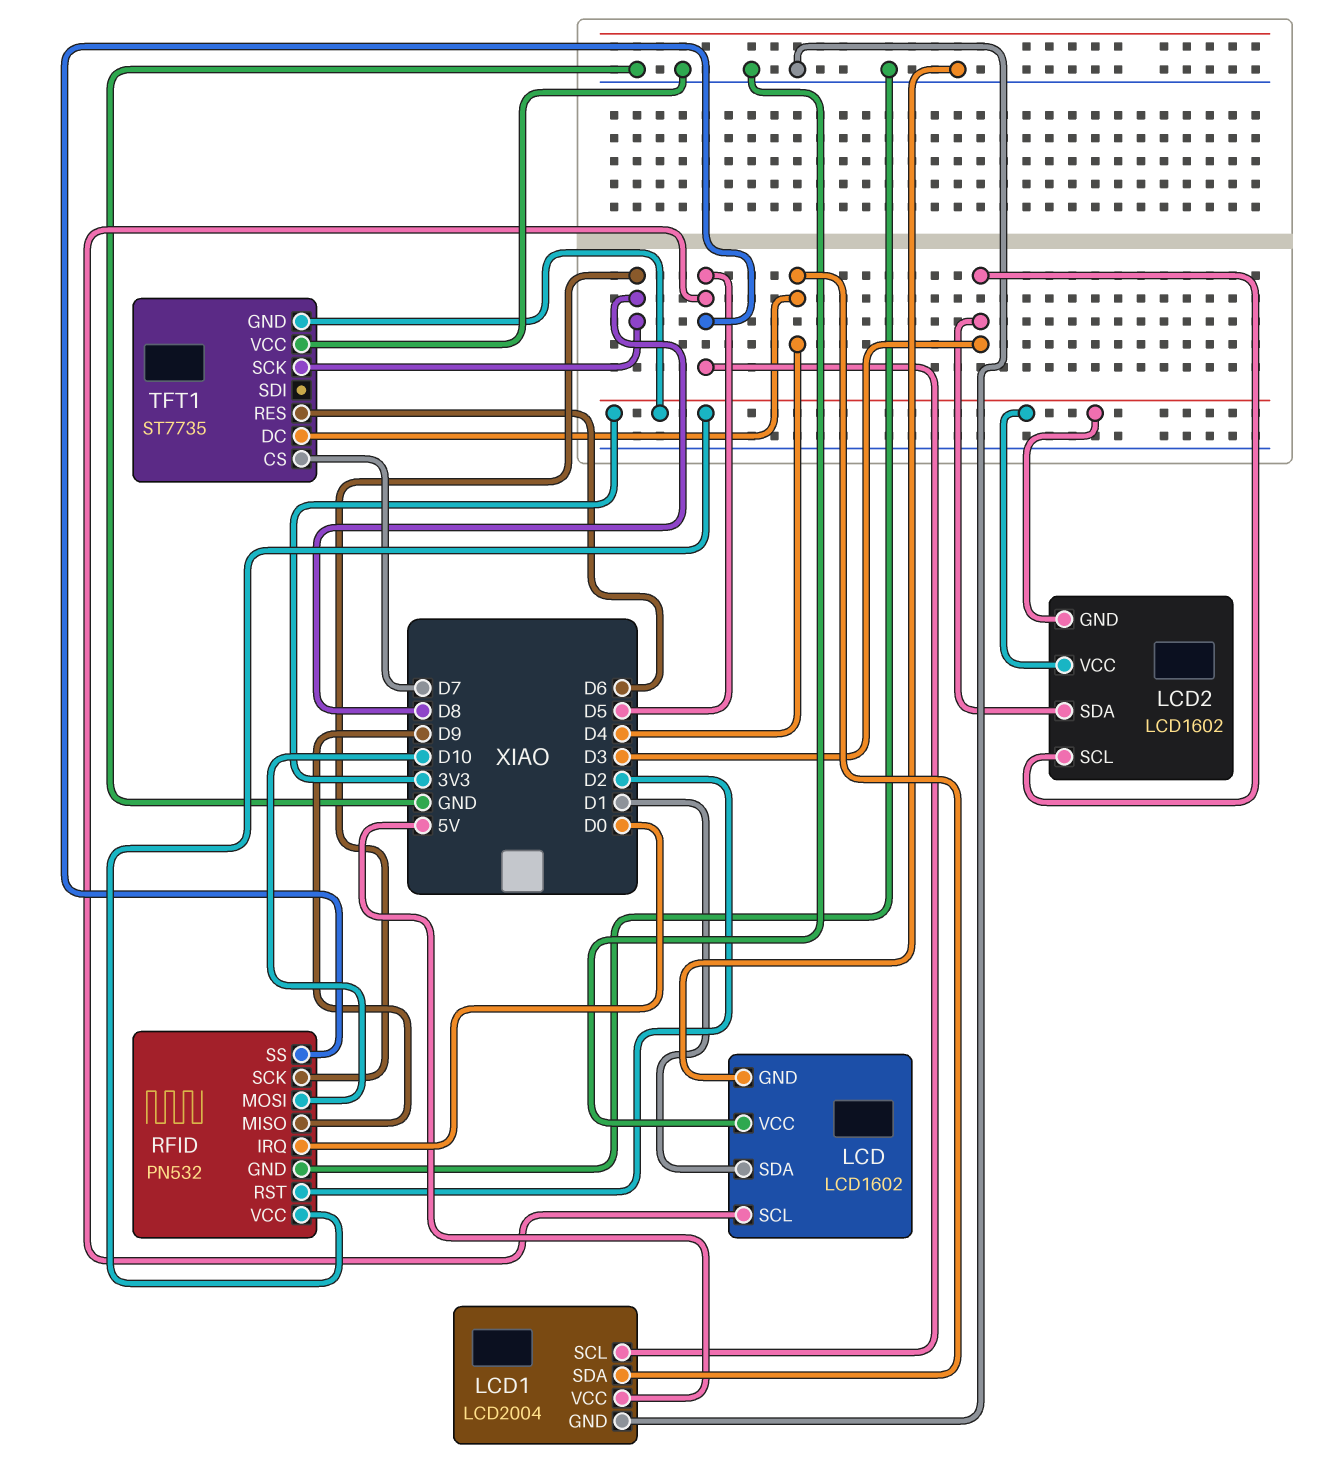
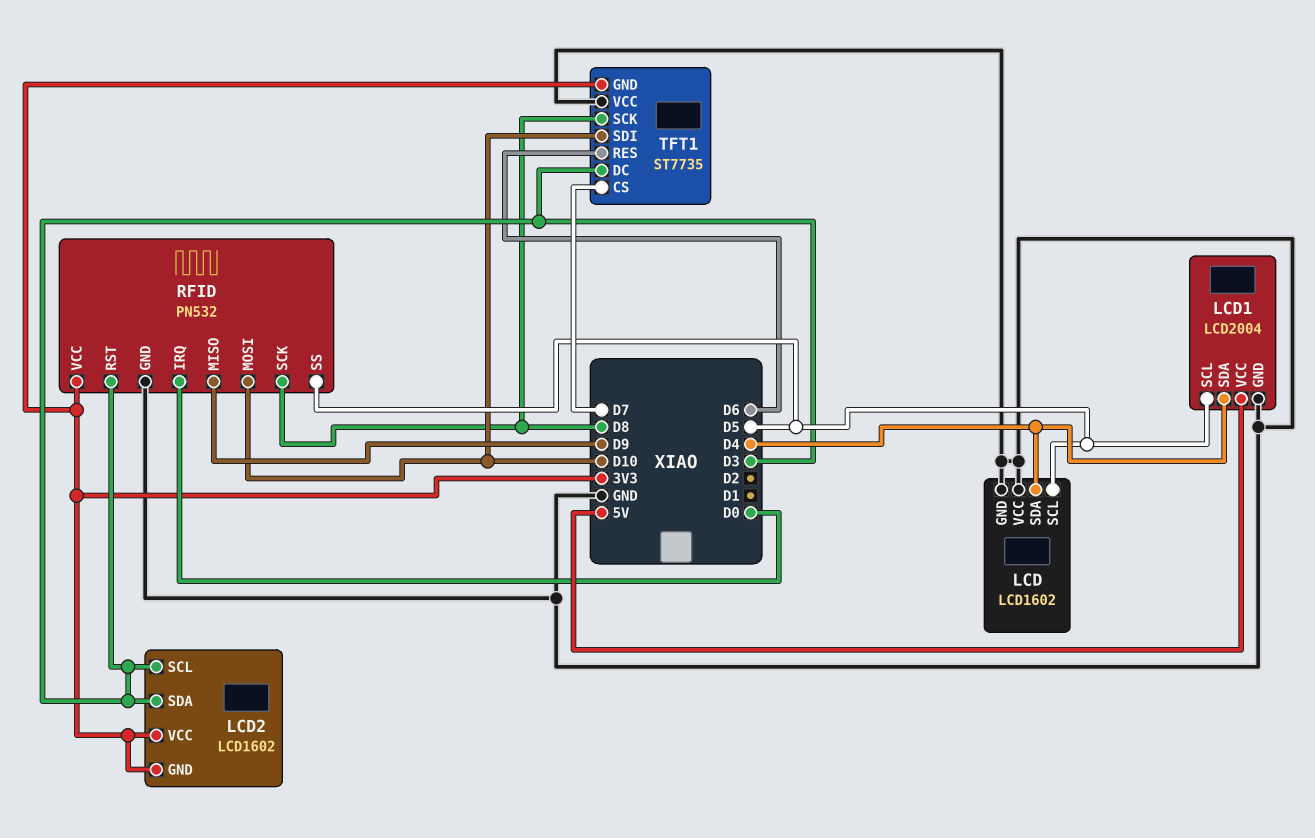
LCD pin SDA: D1 -> D4
RFID pin RST: D2 -> D3
TFT1 pin DC: D4 -> D3
TFT1 pin SDI: none -> D10

